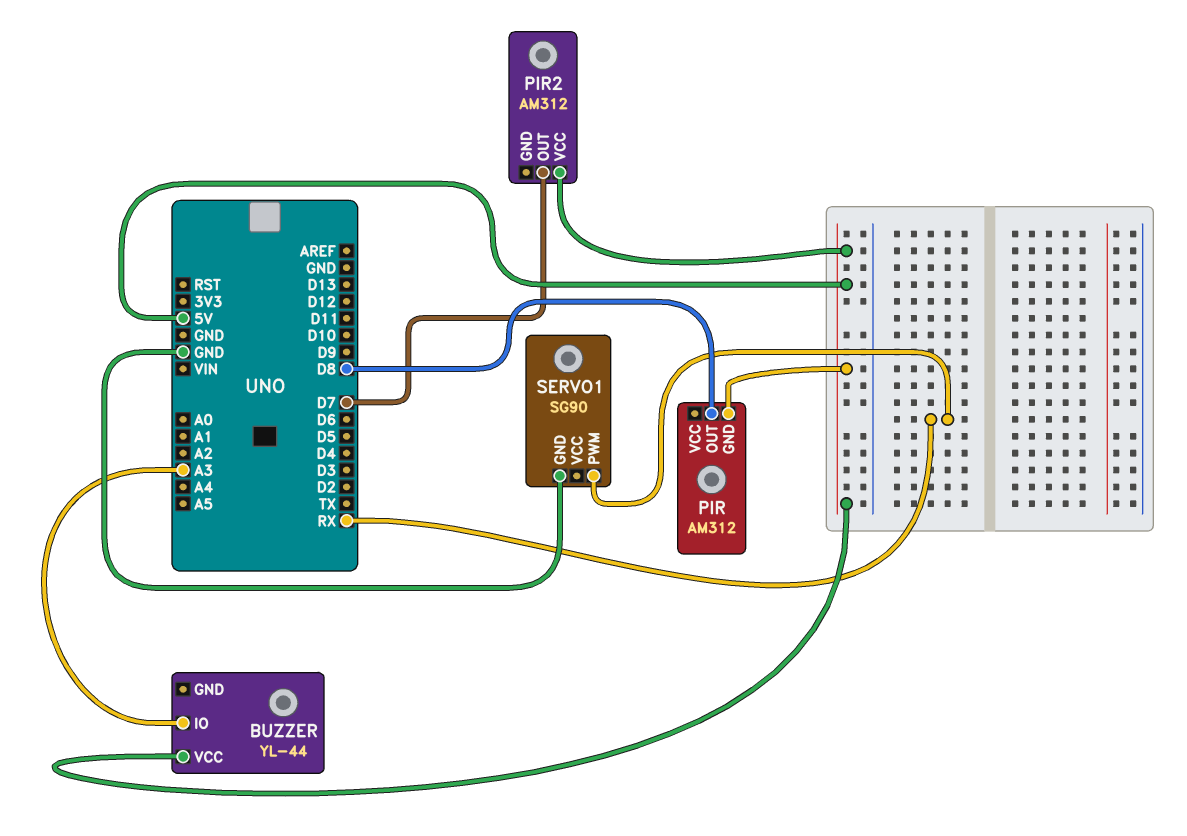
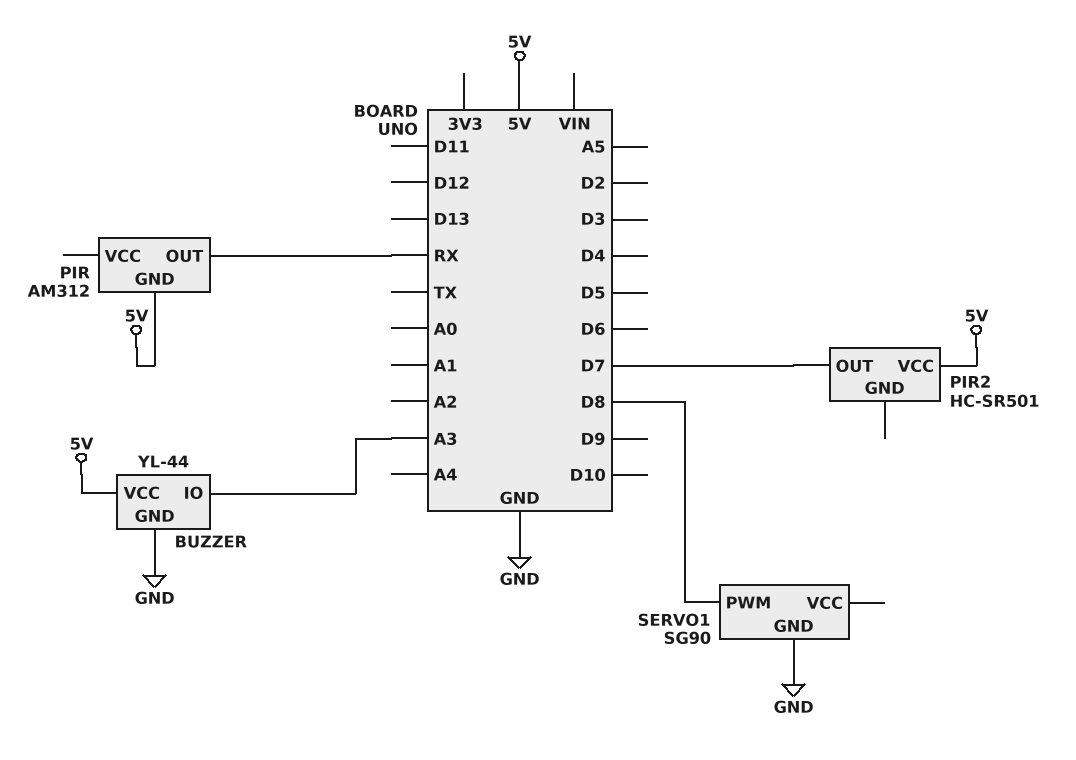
BUZZER pin GND: none -> GND
PIR pin OUT: D8 -> RX
PIR2: AM312 -> HC-SR501
SERVO1 pin PWM: RX -> D8

